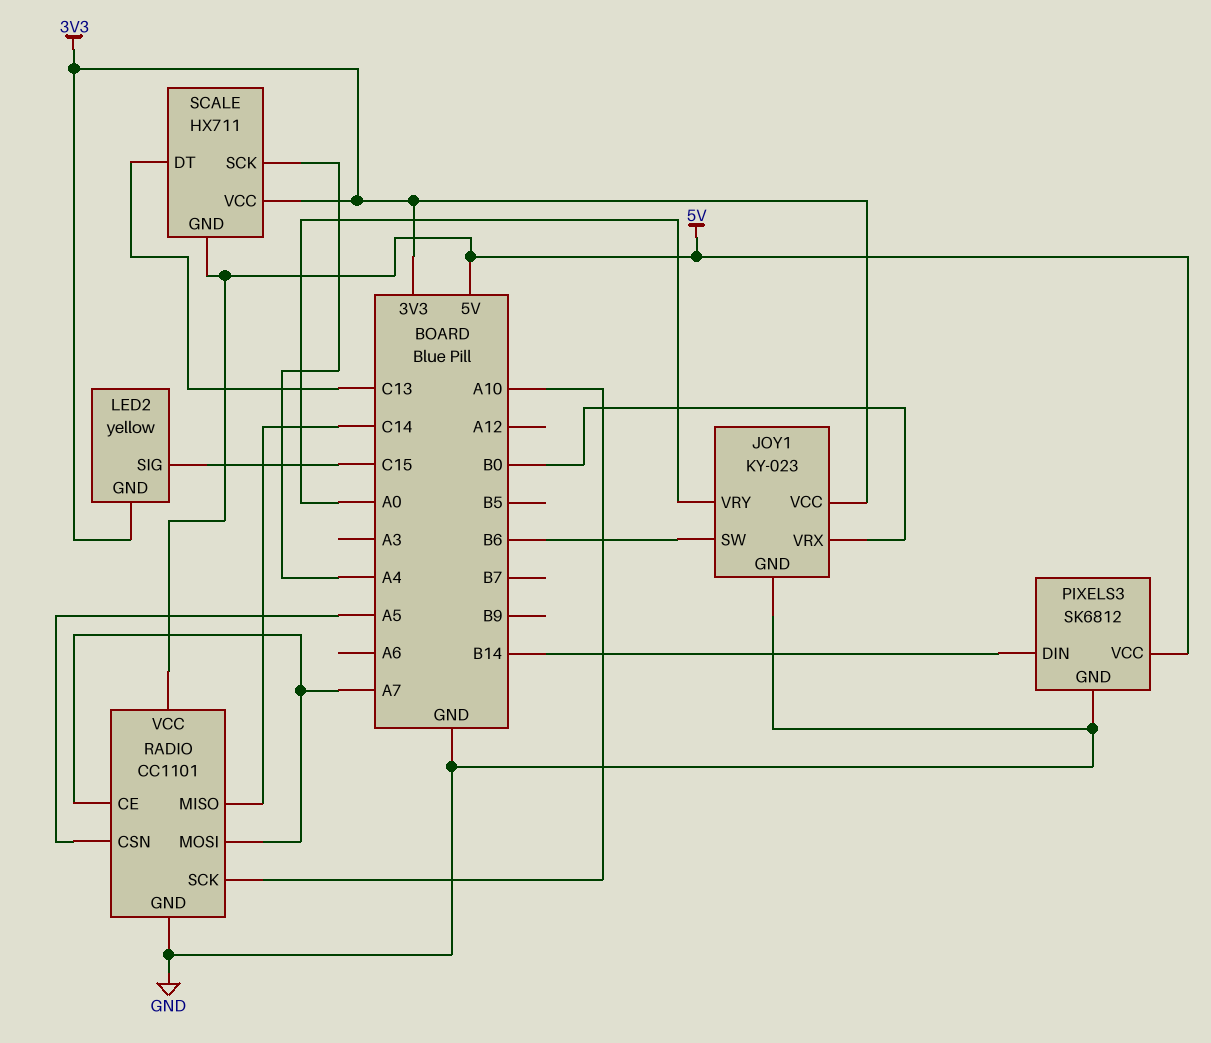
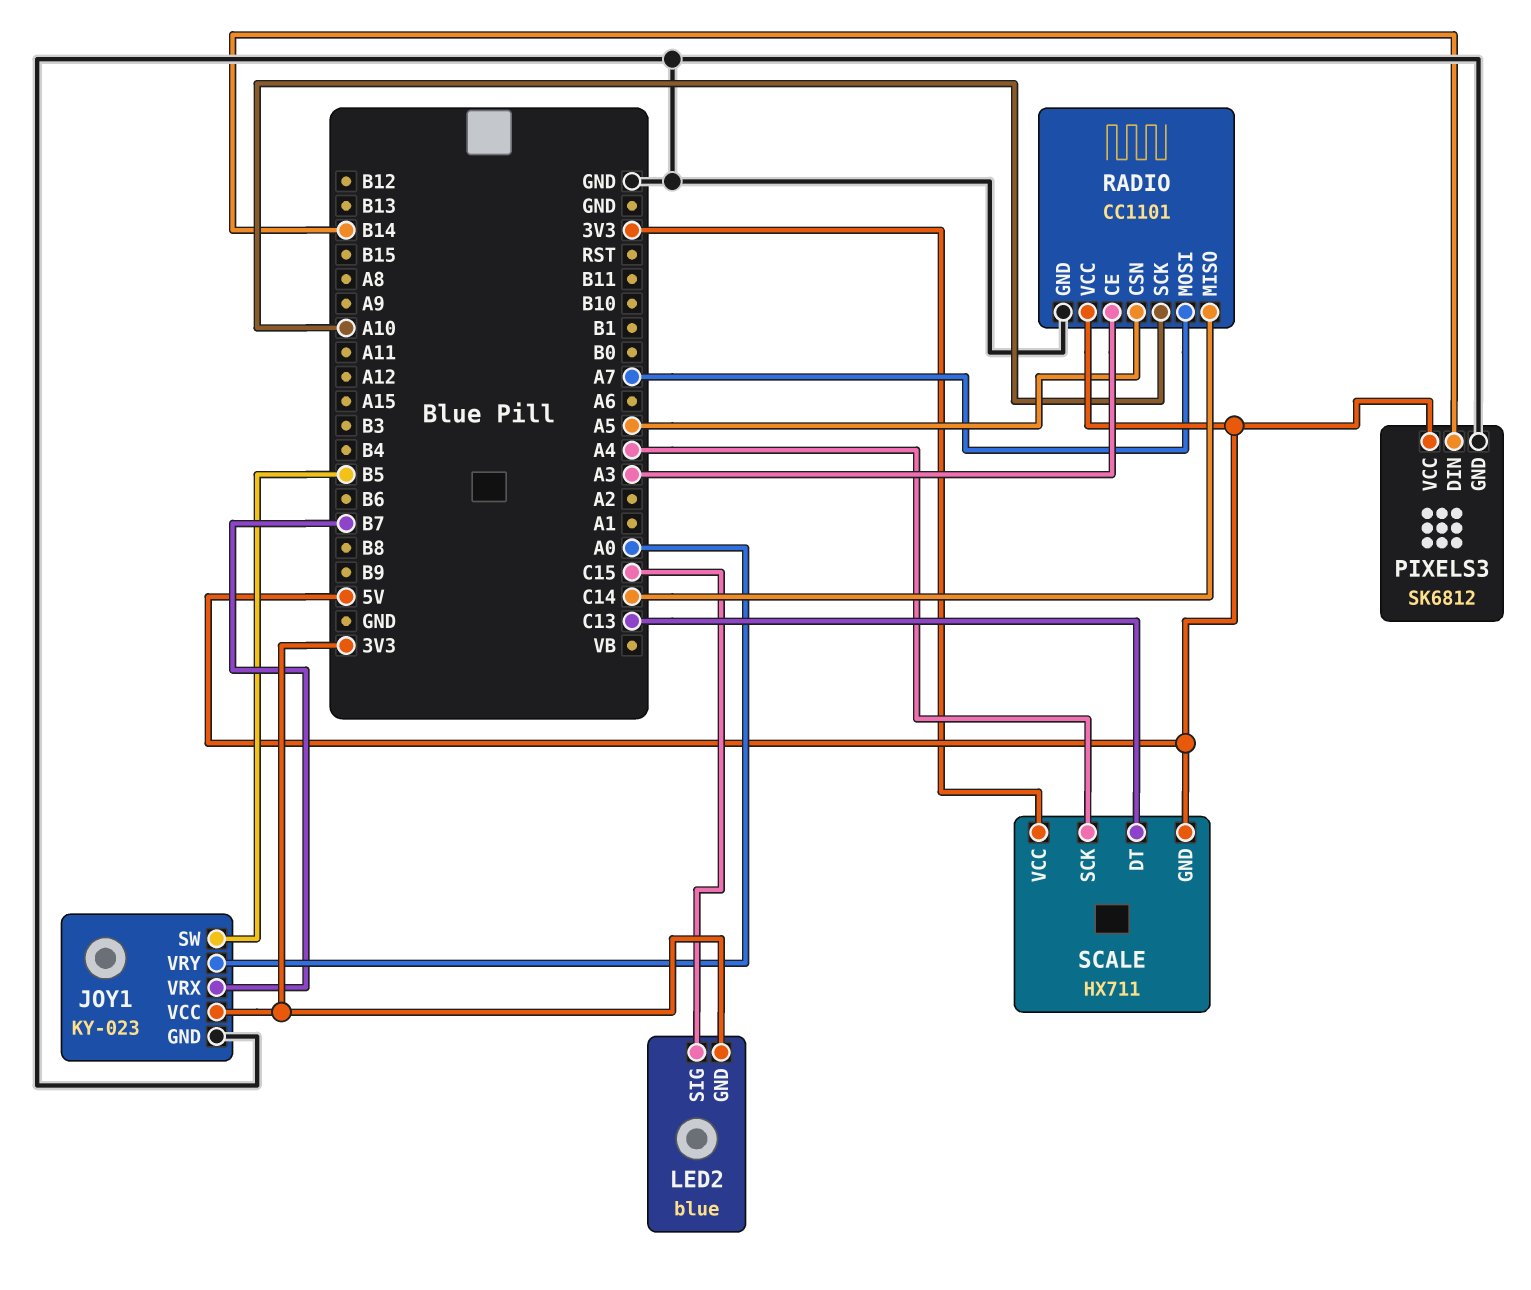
JOY1 pin SW: B6 -> B5
JOY1 pin VRX: B0 -> B7
LED2: yellow -> blue
RADIO pin CE: A7 -> A3

